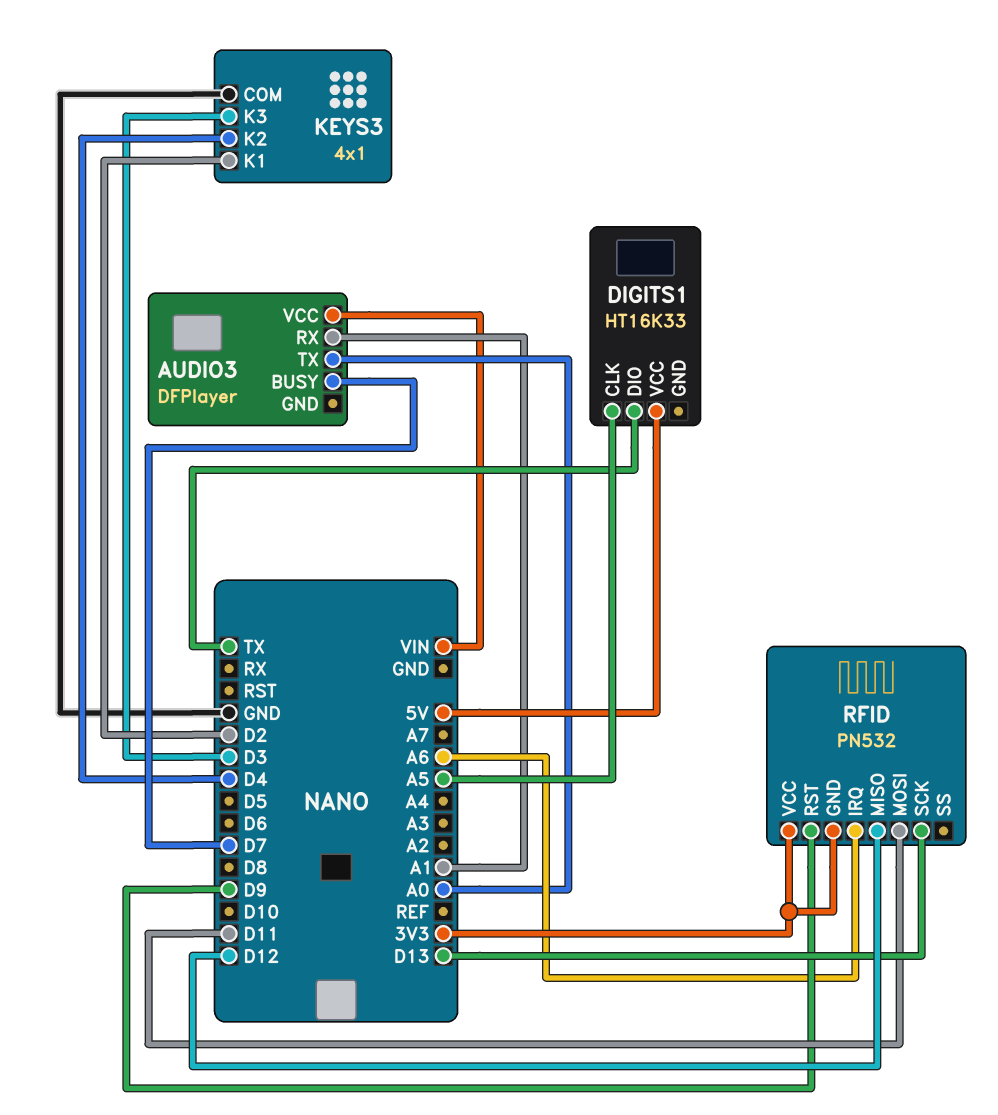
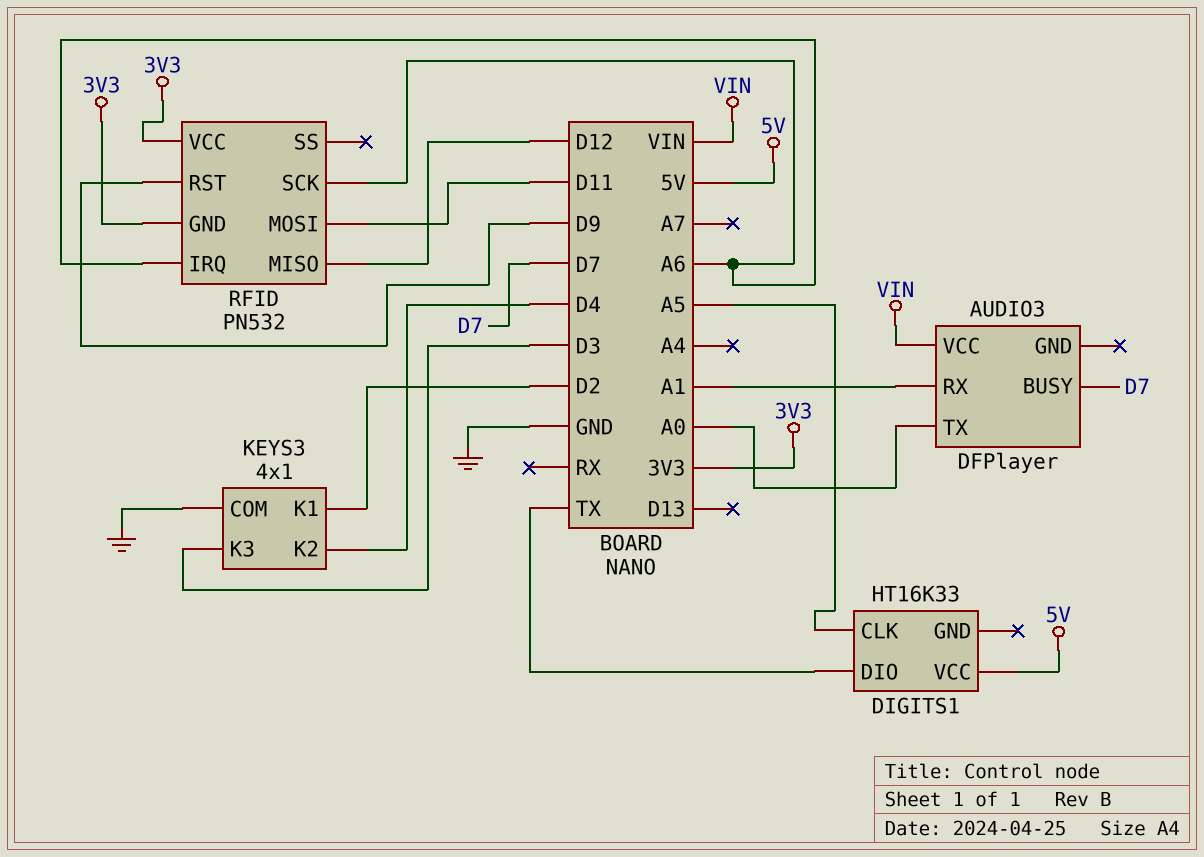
RFID pin SCK: D13 -> A6

